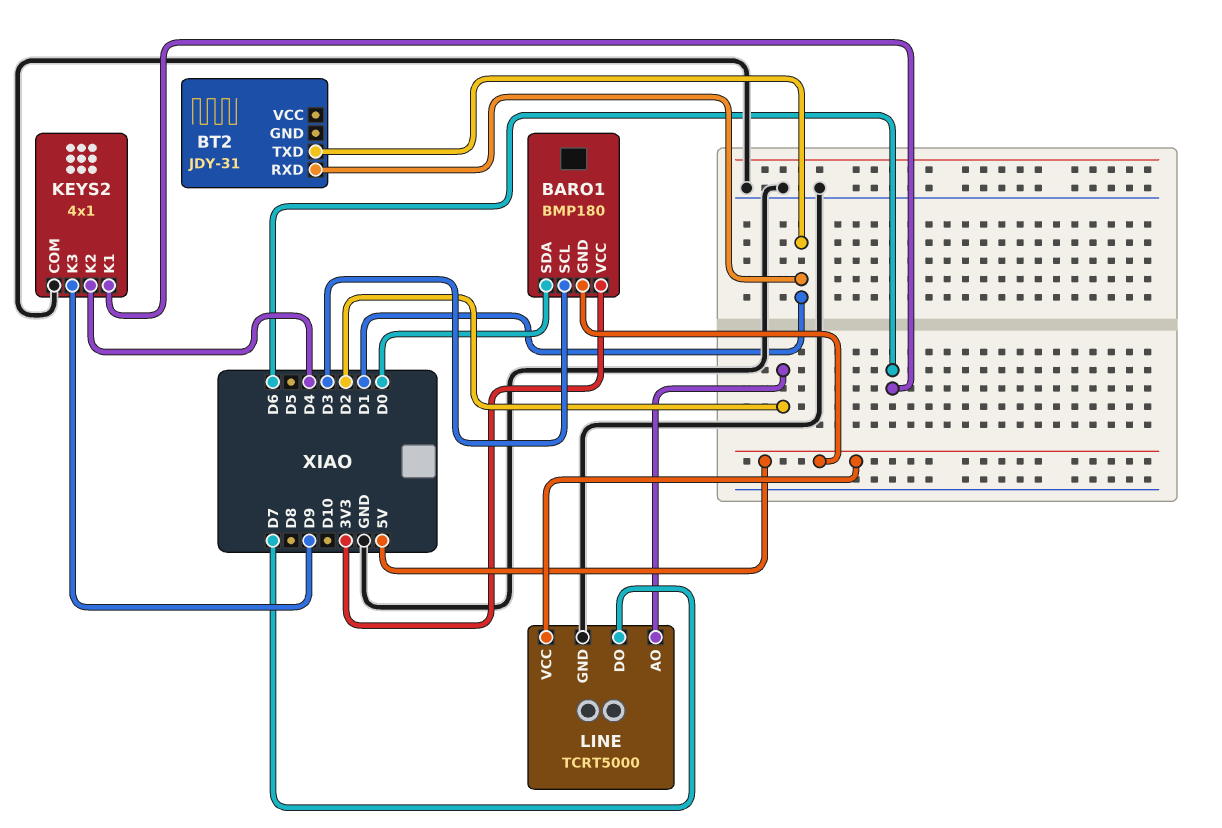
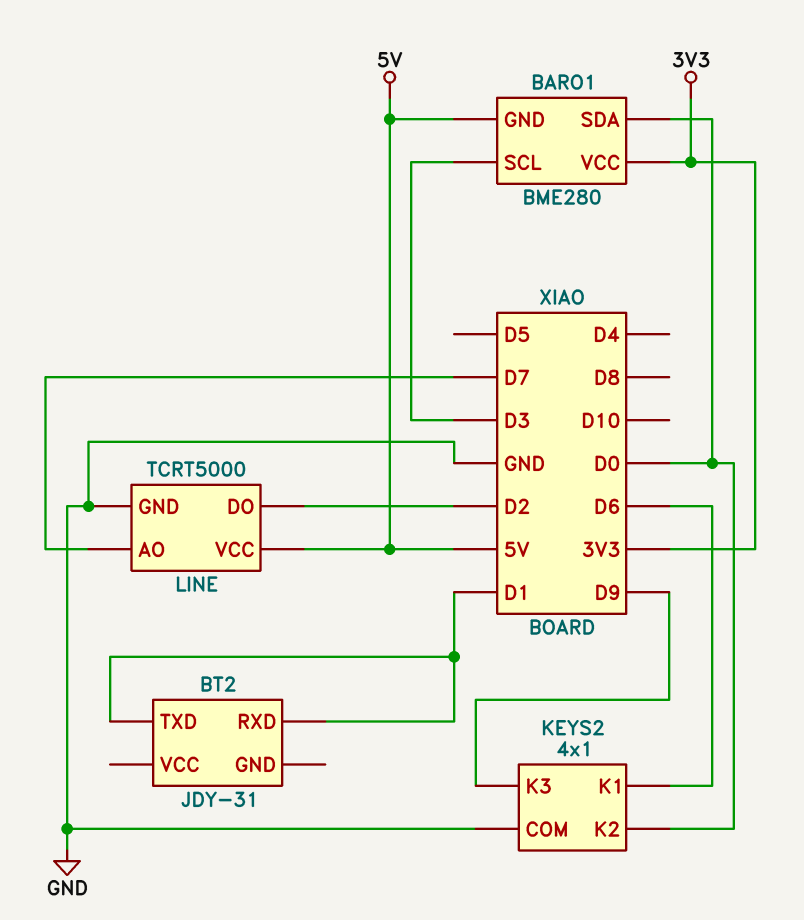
BARO1: BMP180 -> BME280
KEYS2 pin K2: D4 -> D0
LINE pin AO: D2 -> D7
LINE pin DO: D7 -> D2

